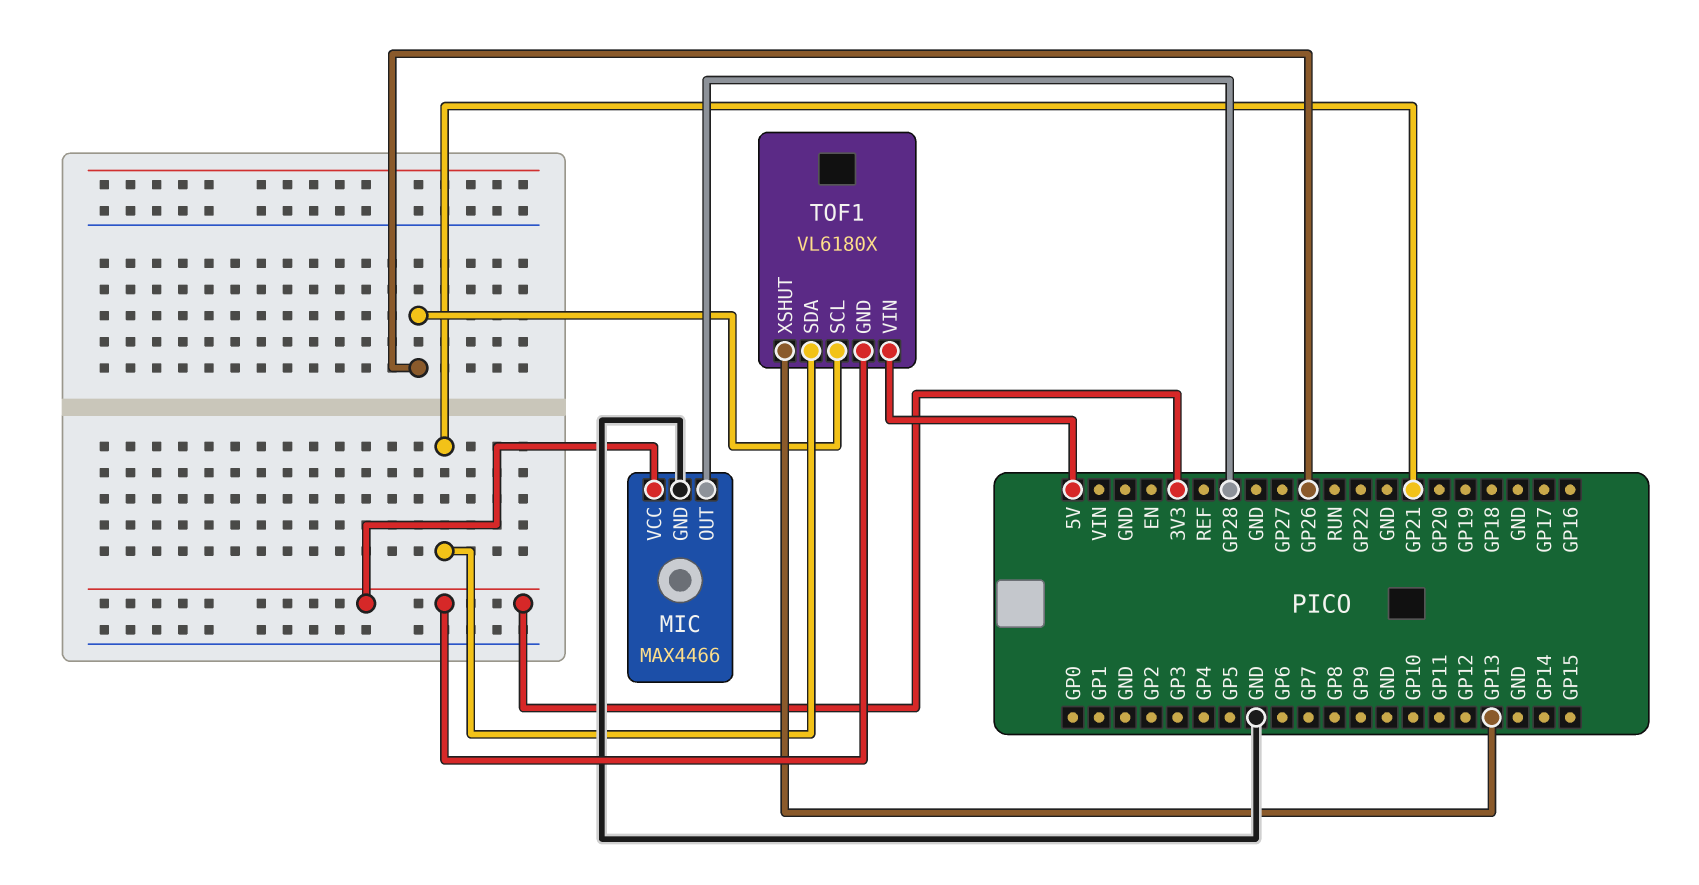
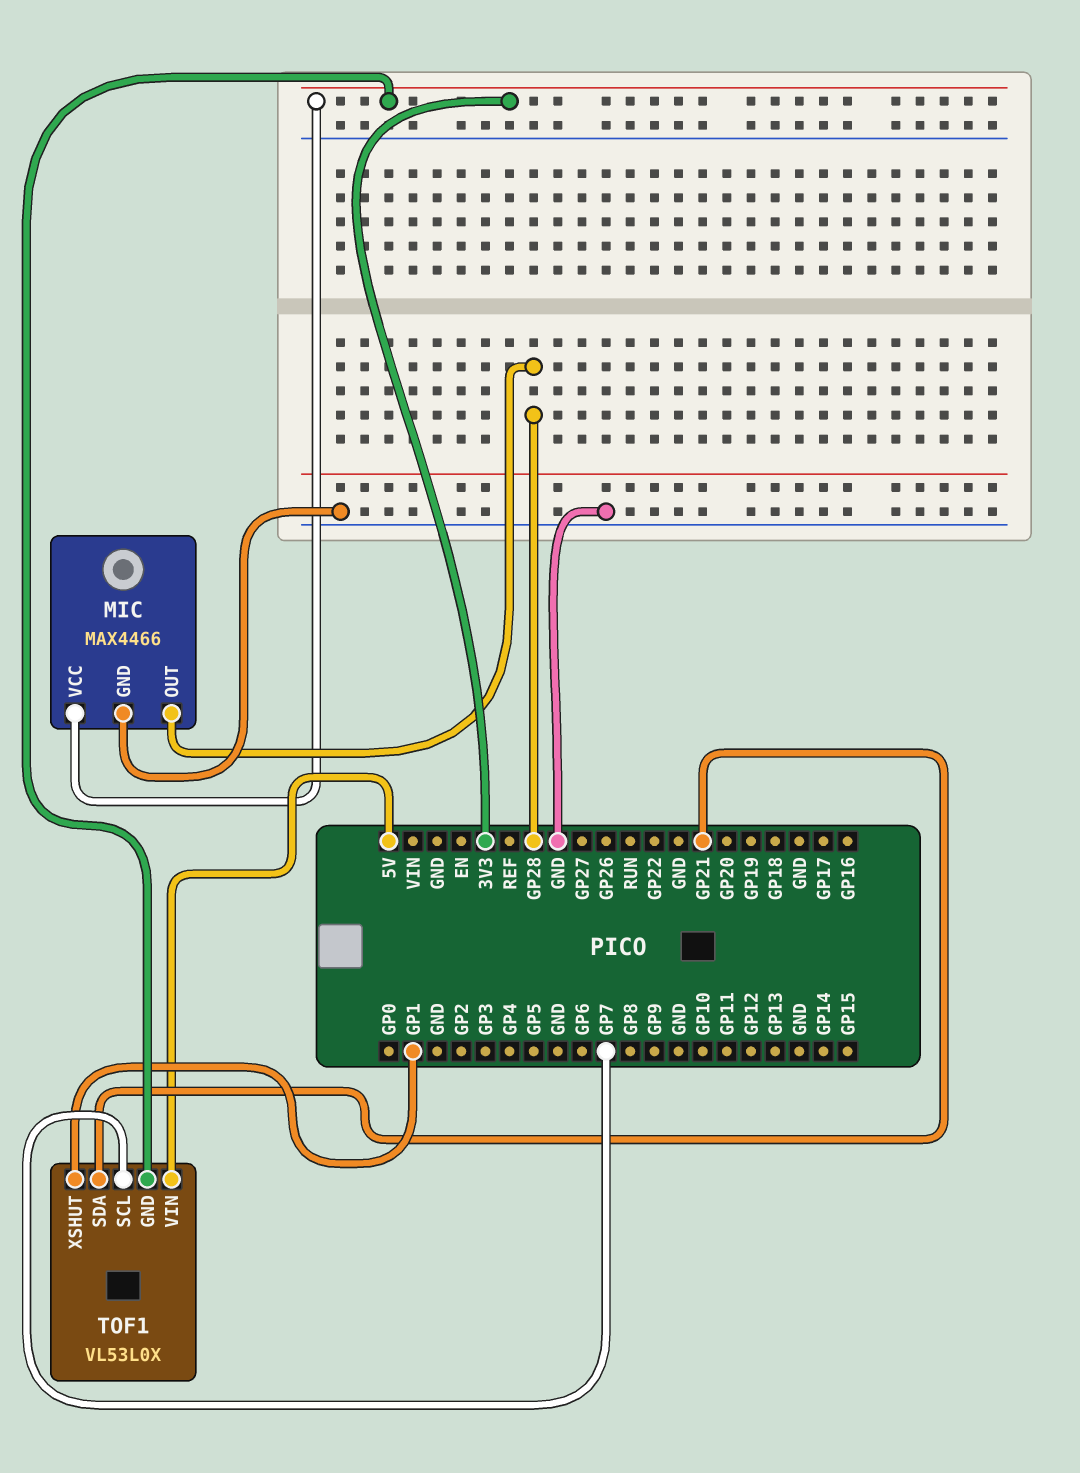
TOF1: VL6180X -> VL53L0X
TOF1 pin SCL: GP26 -> GP7
TOF1 pin XSHUT: GP13 -> GP1

